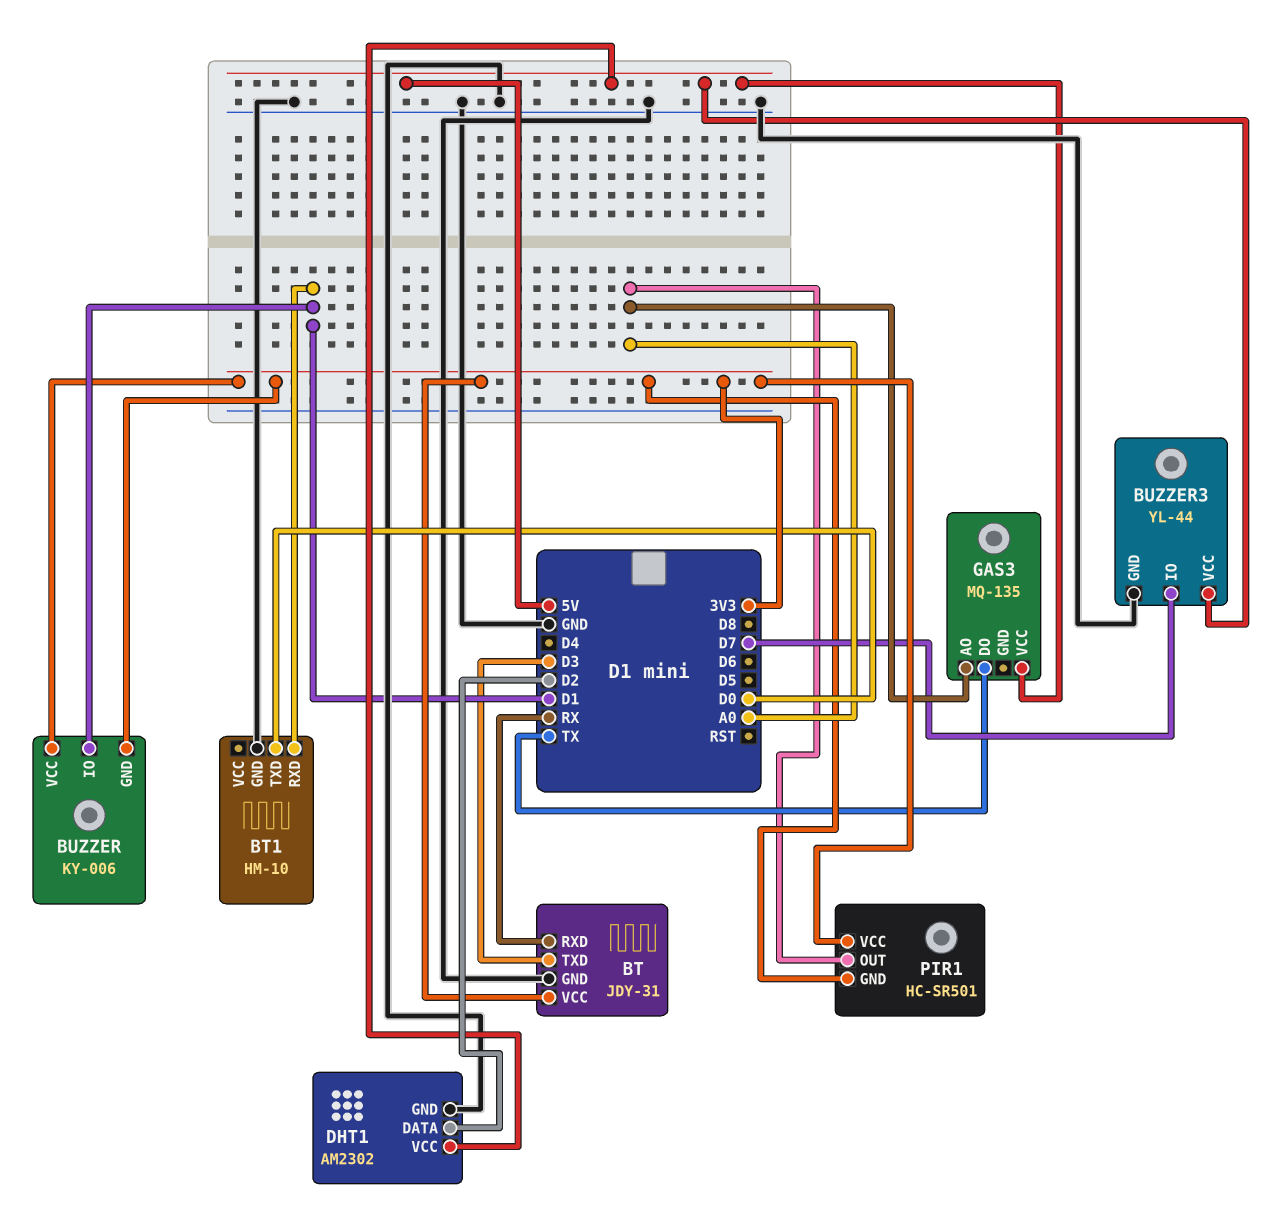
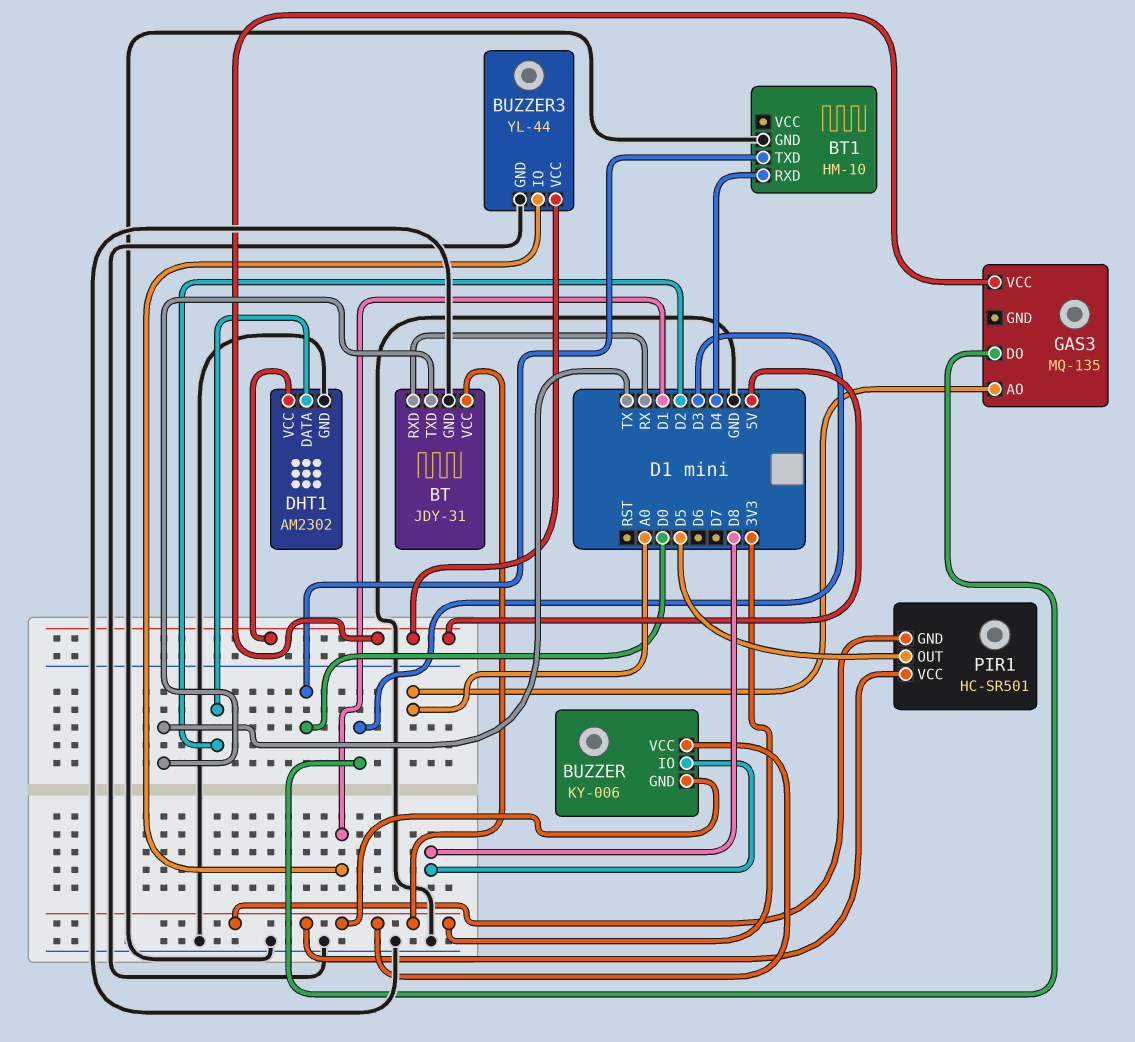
BT pin TXD: D3 -> TX
BT1 pin RXD: D1 -> D4
BUZZER pin IO: D1 -> D8
BUZZER3 pin IO: D7 -> D1
GAS3 pin DO: TX -> D3
PIR1 pin OUT: A0 -> D5

